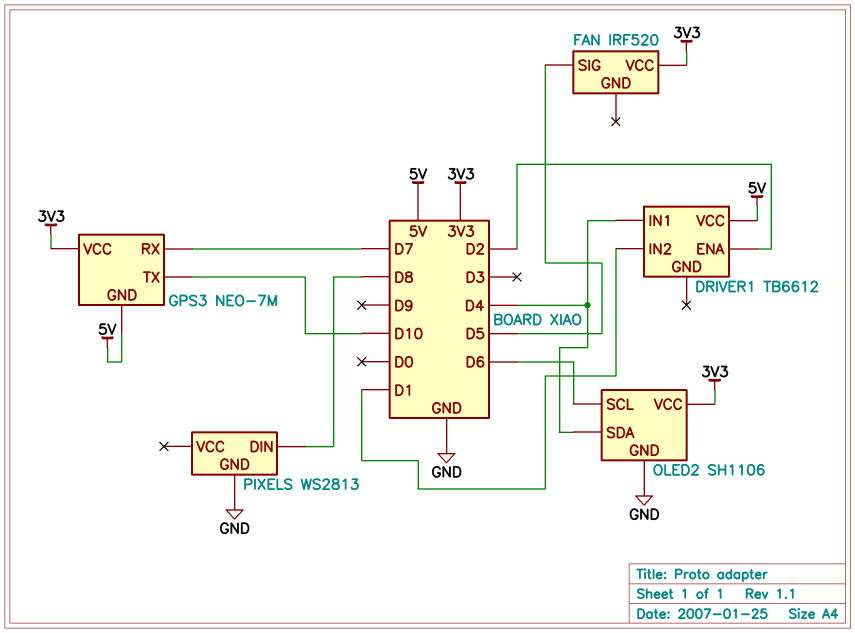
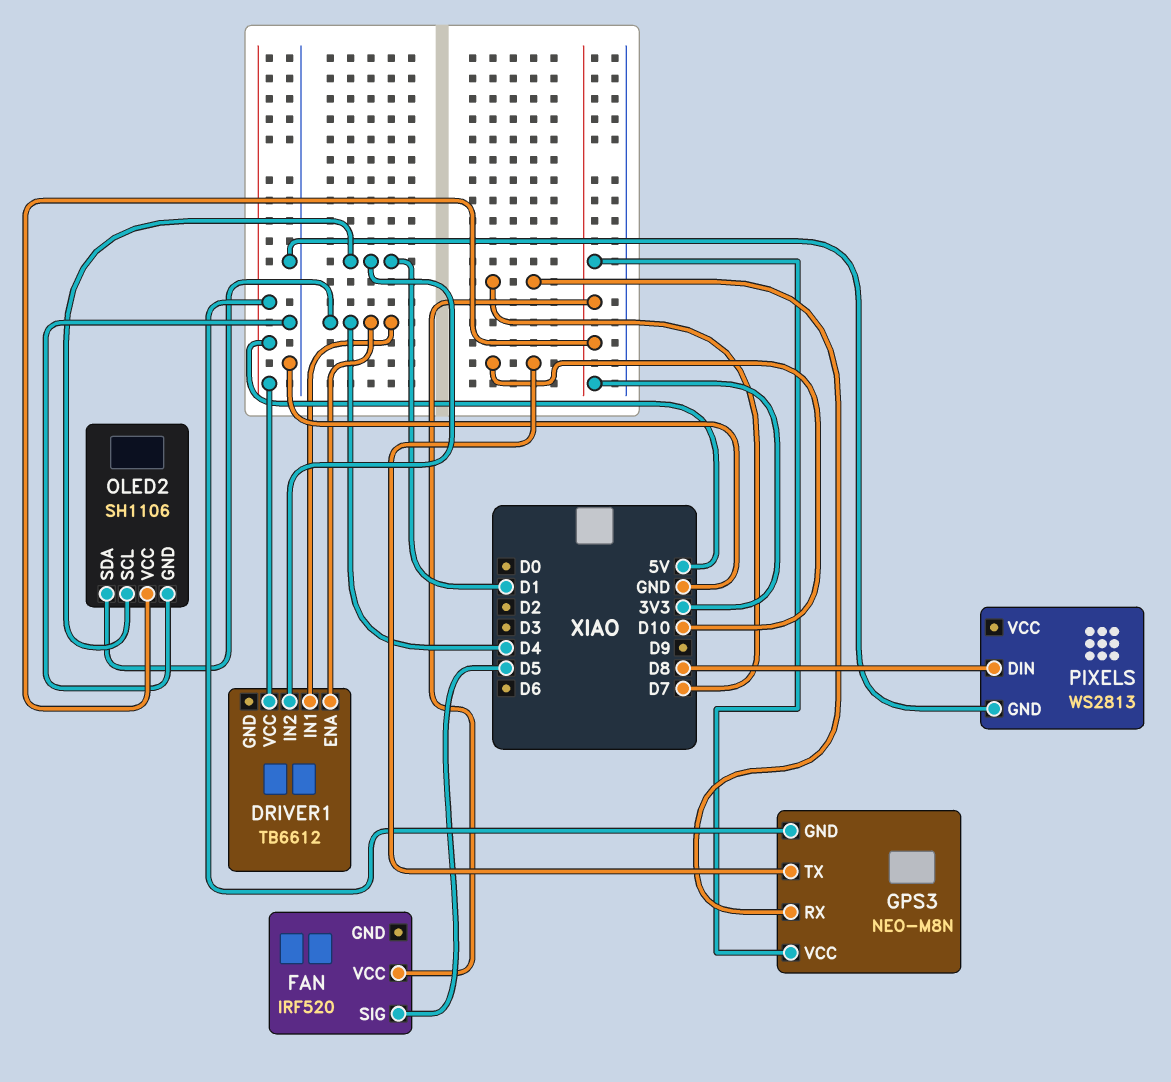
DRIVER1 pin ENA: D2 -> D4
GPS3: NEO-7M -> NEO-M8N
OLED2 pin SCL: D6 -> D1

